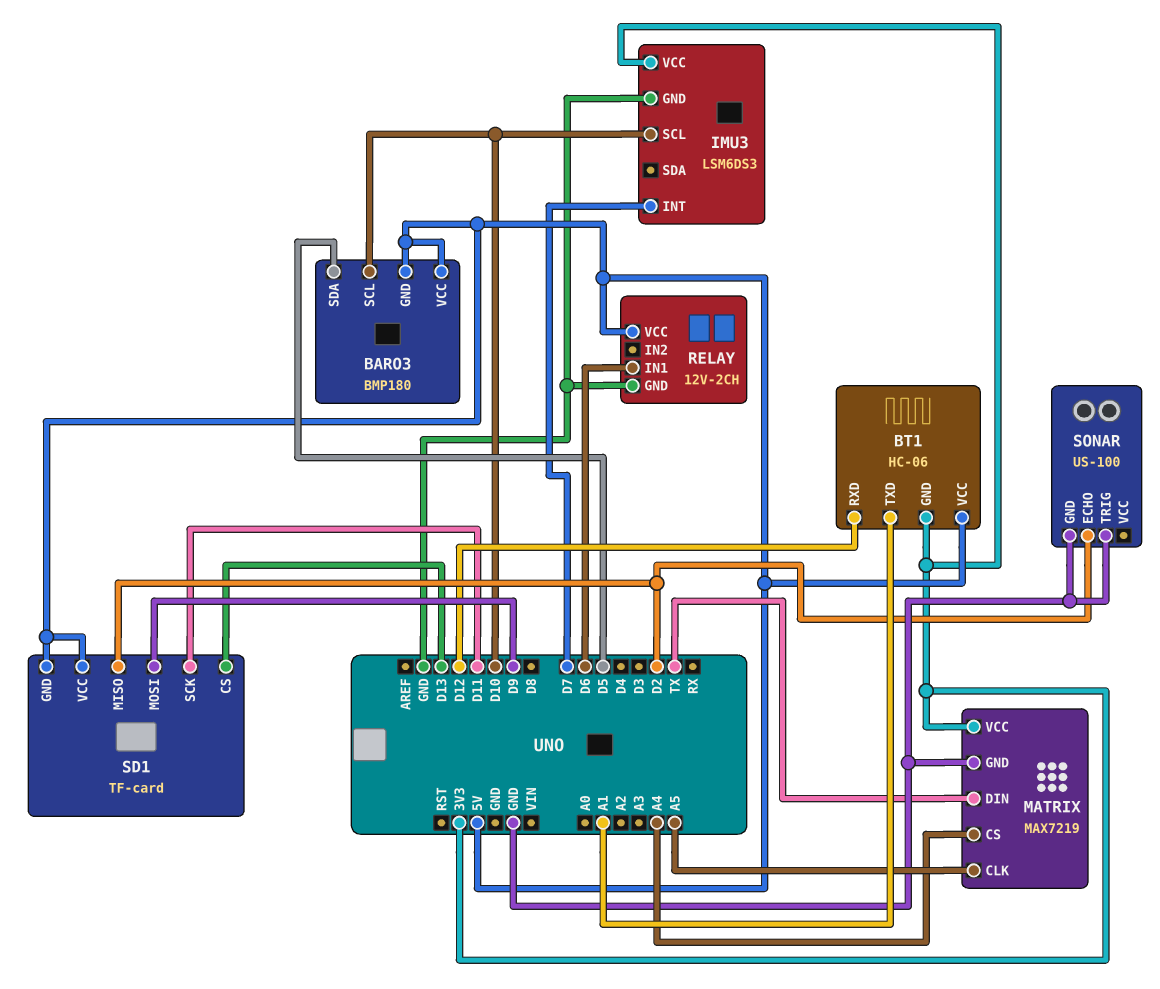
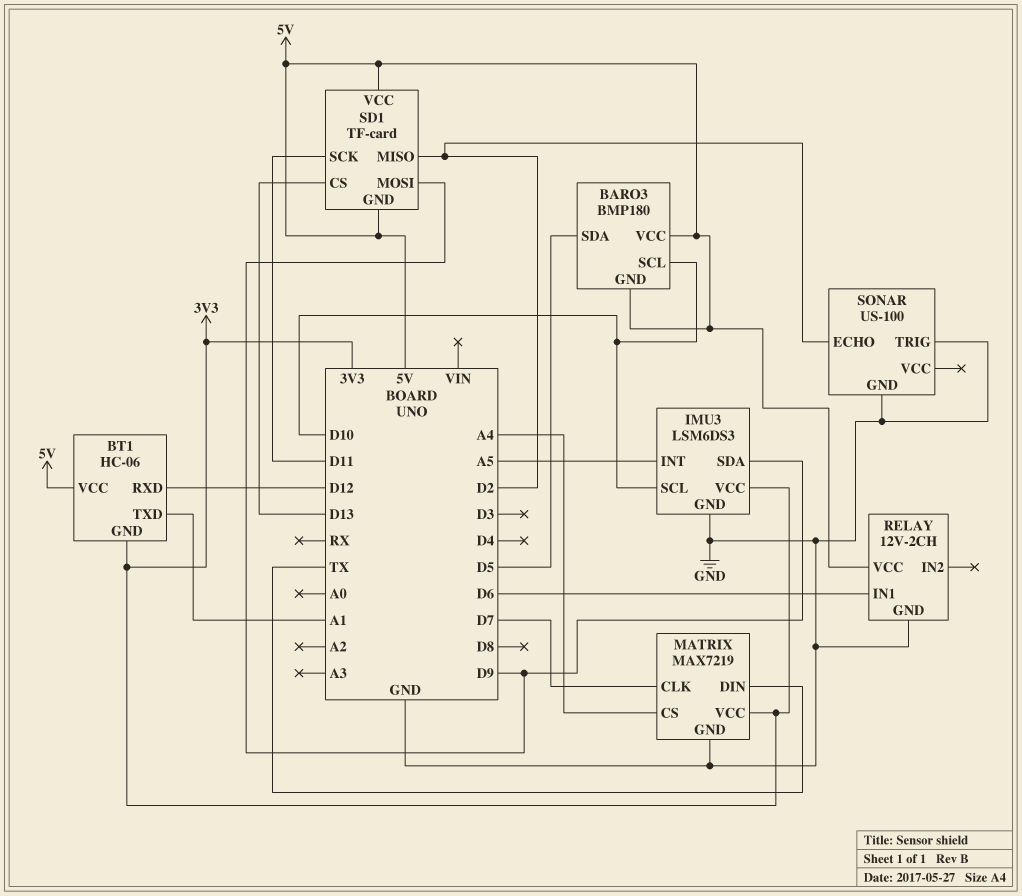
IMU3 pin INT: D7 -> A5
IMU3 pin SDA: none -> D9
MATRIX pin CLK: A5 -> D7

